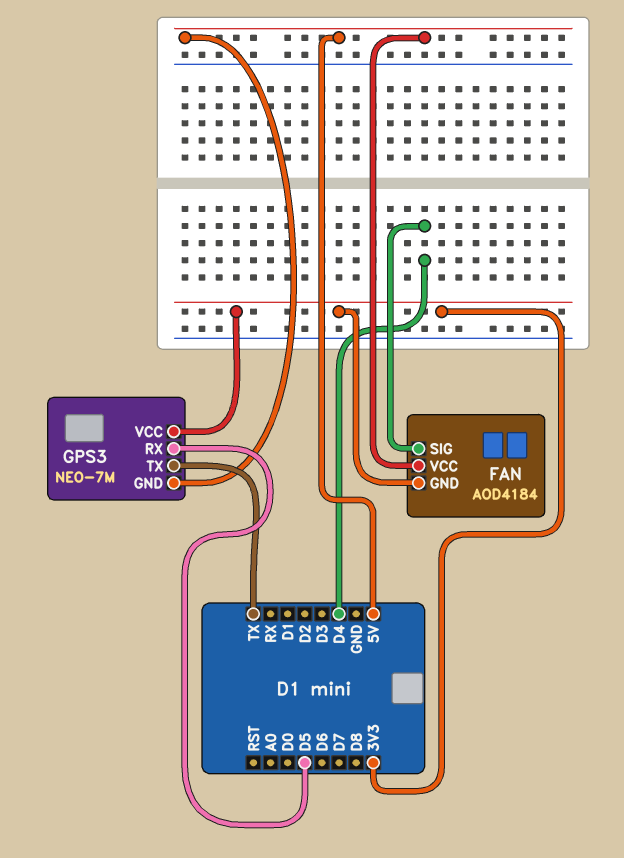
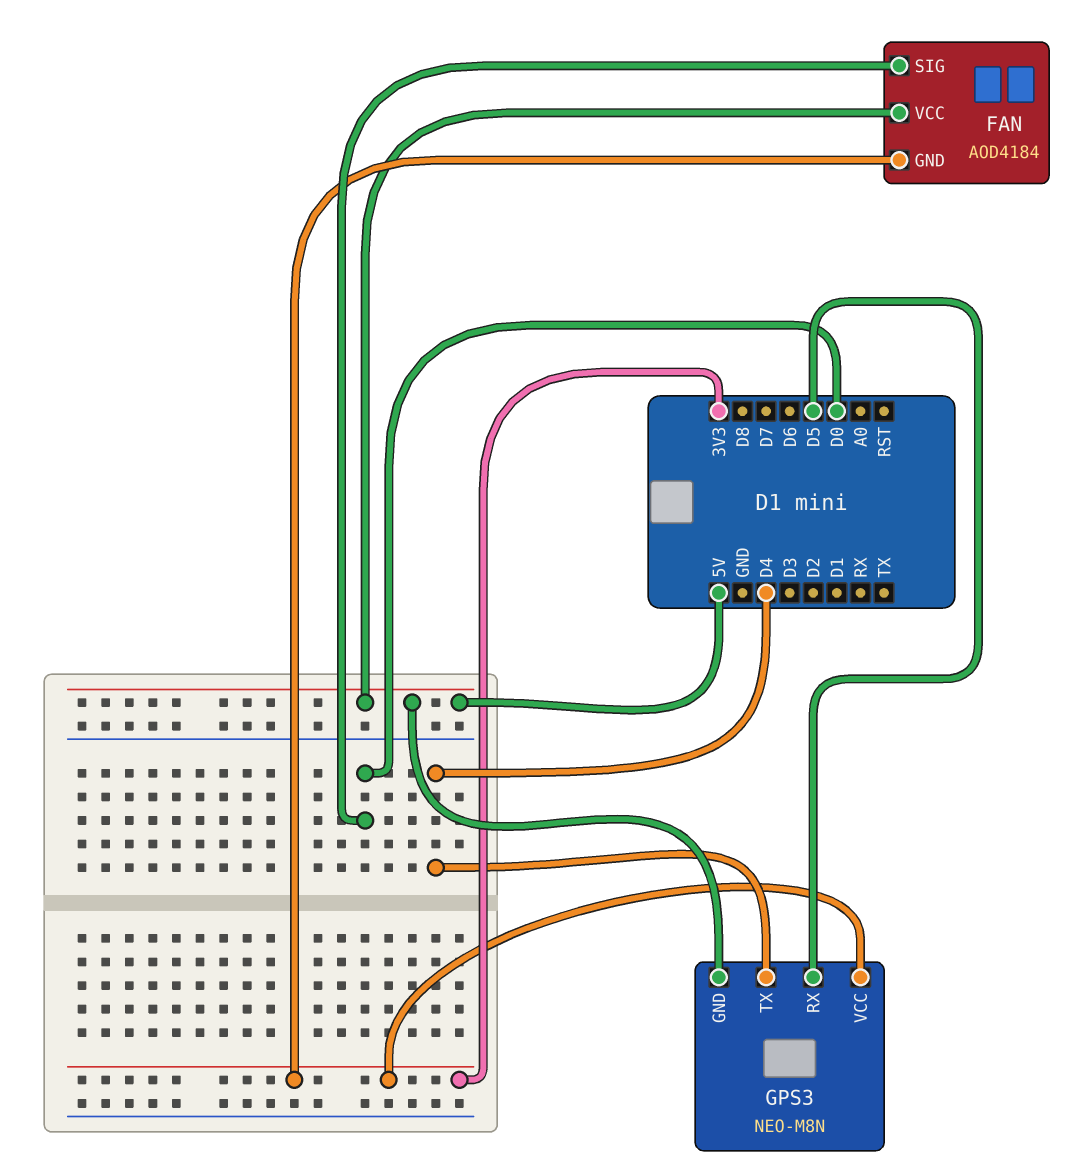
FAN pin SIG: D4 -> D0
GPS3: NEO-7M -> NEO-M8N
GPS3 pin TX: TX -> D4

